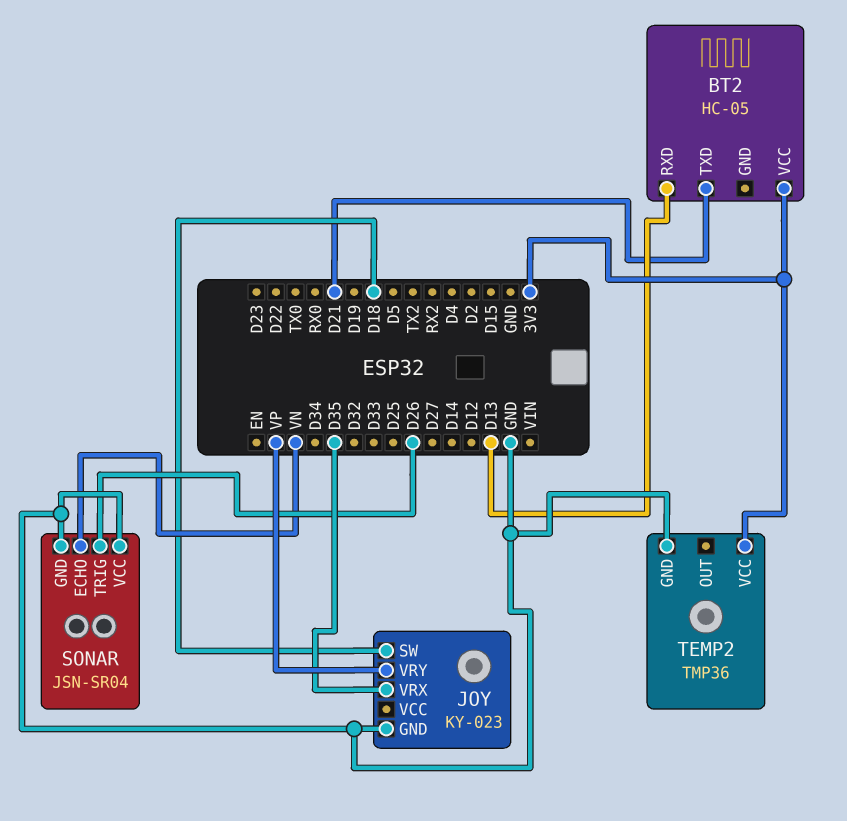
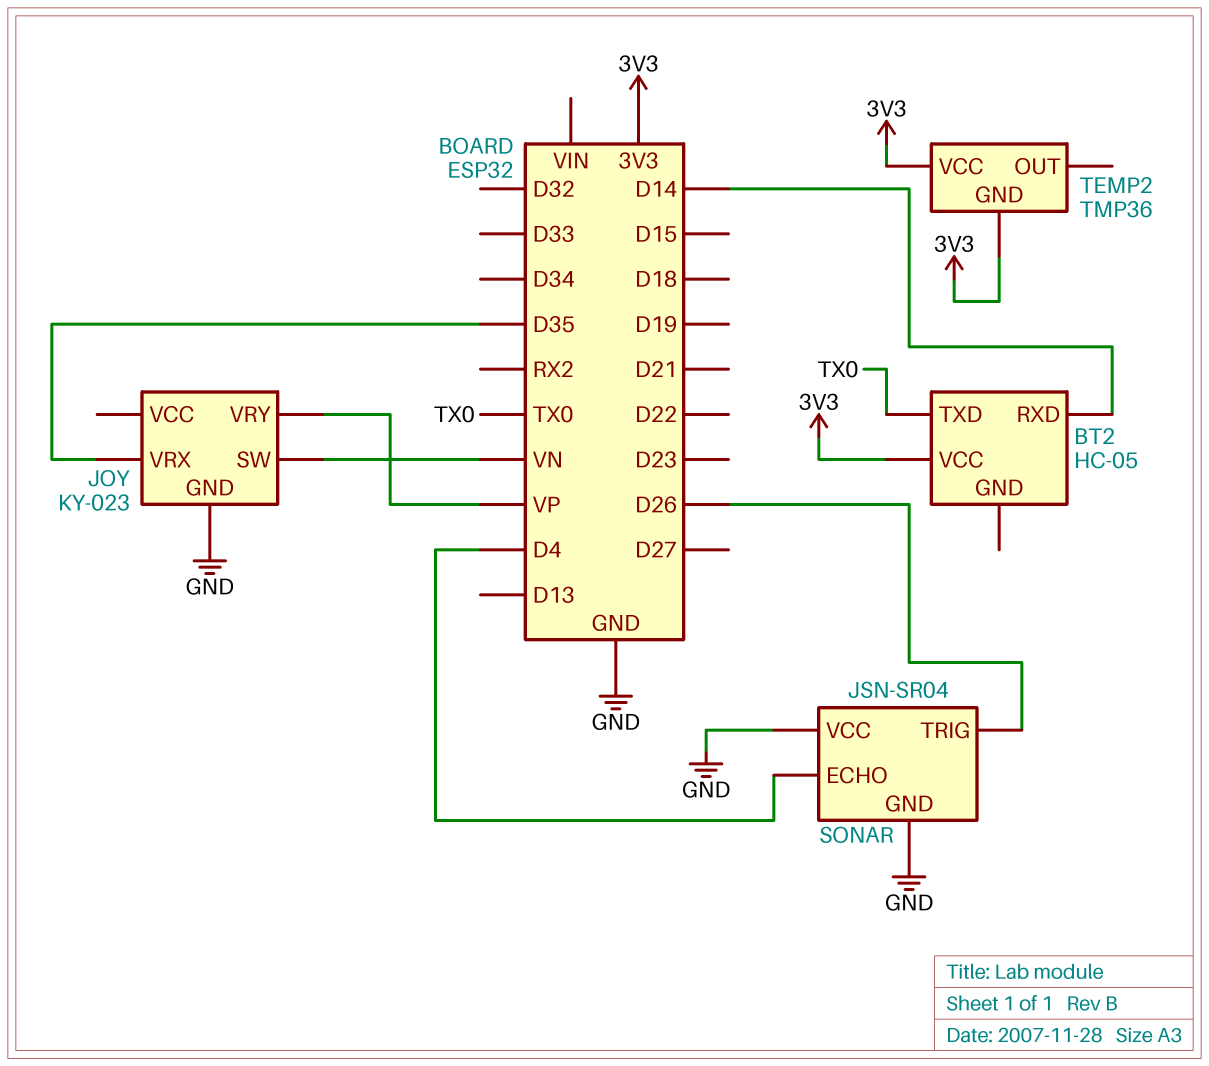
BT2 pin RXD: D13 -> D14
BT2 pin TXD: D21 -> TX0
JOY pin SW: D18 -> VN
SONAR pin ECHO: VN -> D4
TEMP2 pin GND: GND -> 3V3

